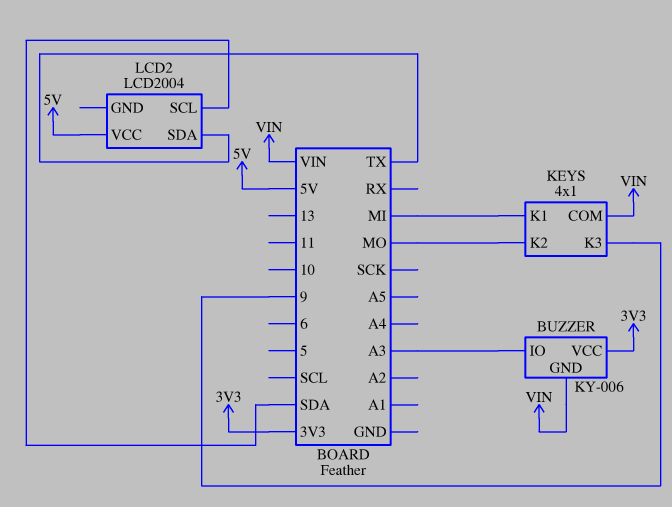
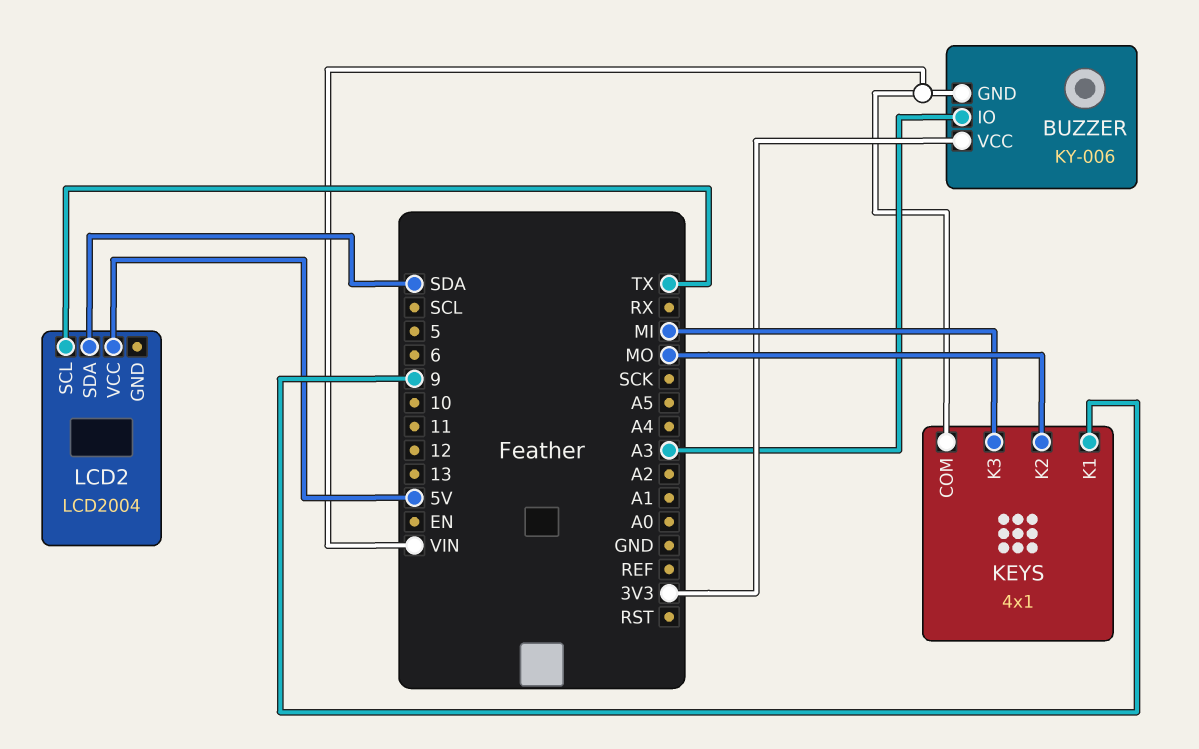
KEYS pin K1: MI -> 9
KEYS pin K3: 9 -> MI
LCD2 pin SCL: SDA -> TX
LCD2 pin SDA: TX -> SDA

